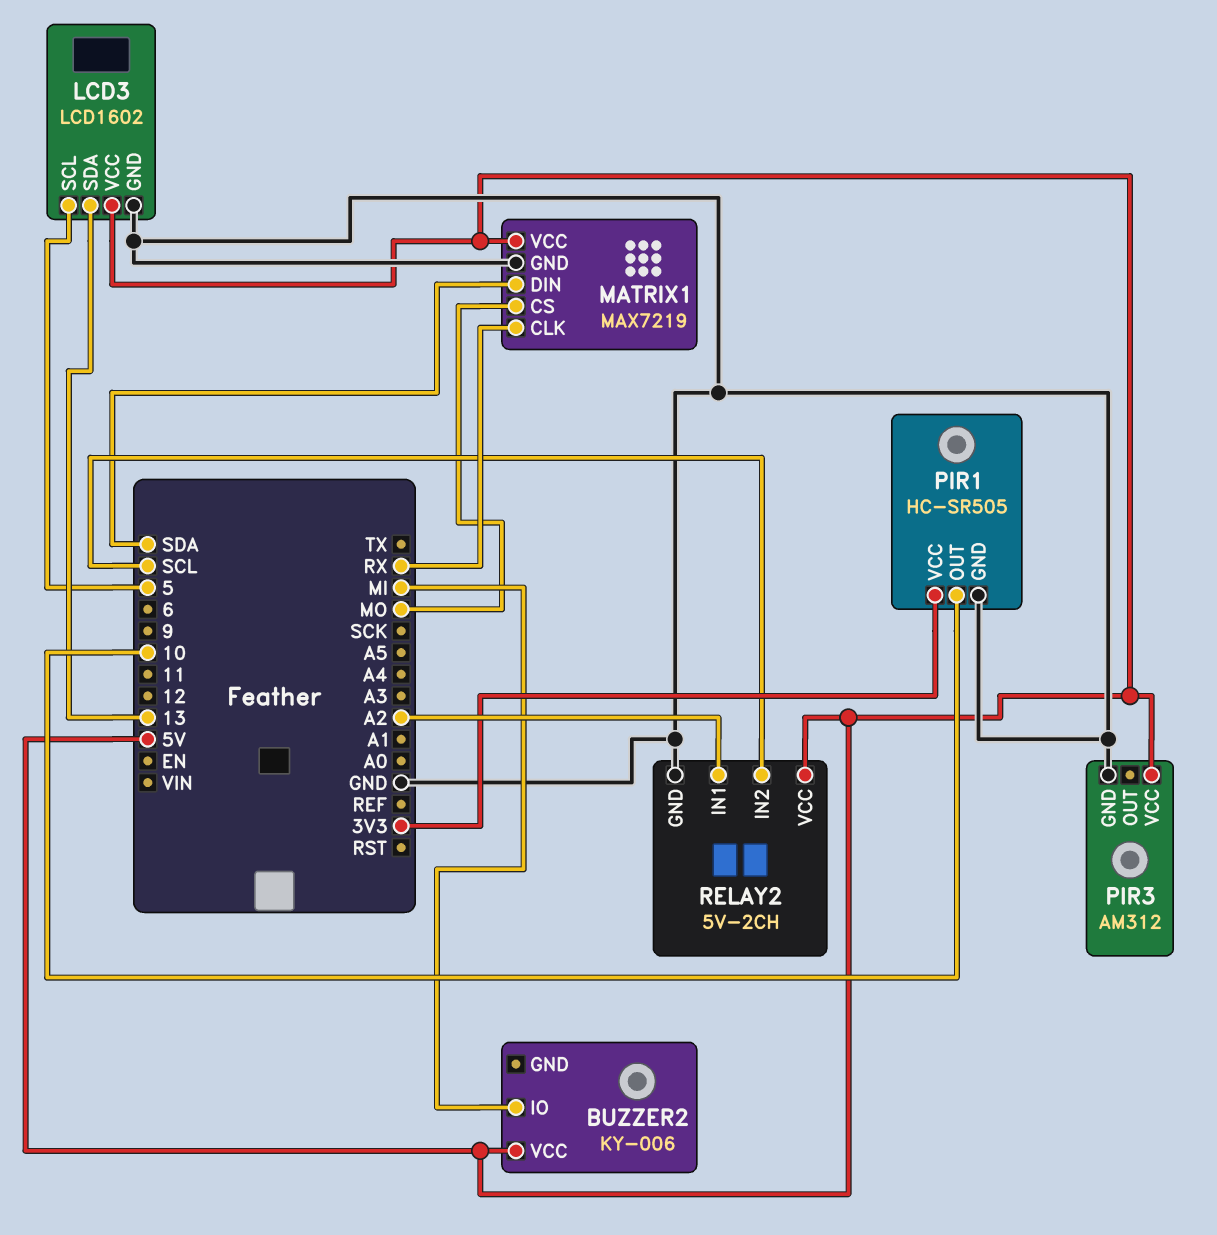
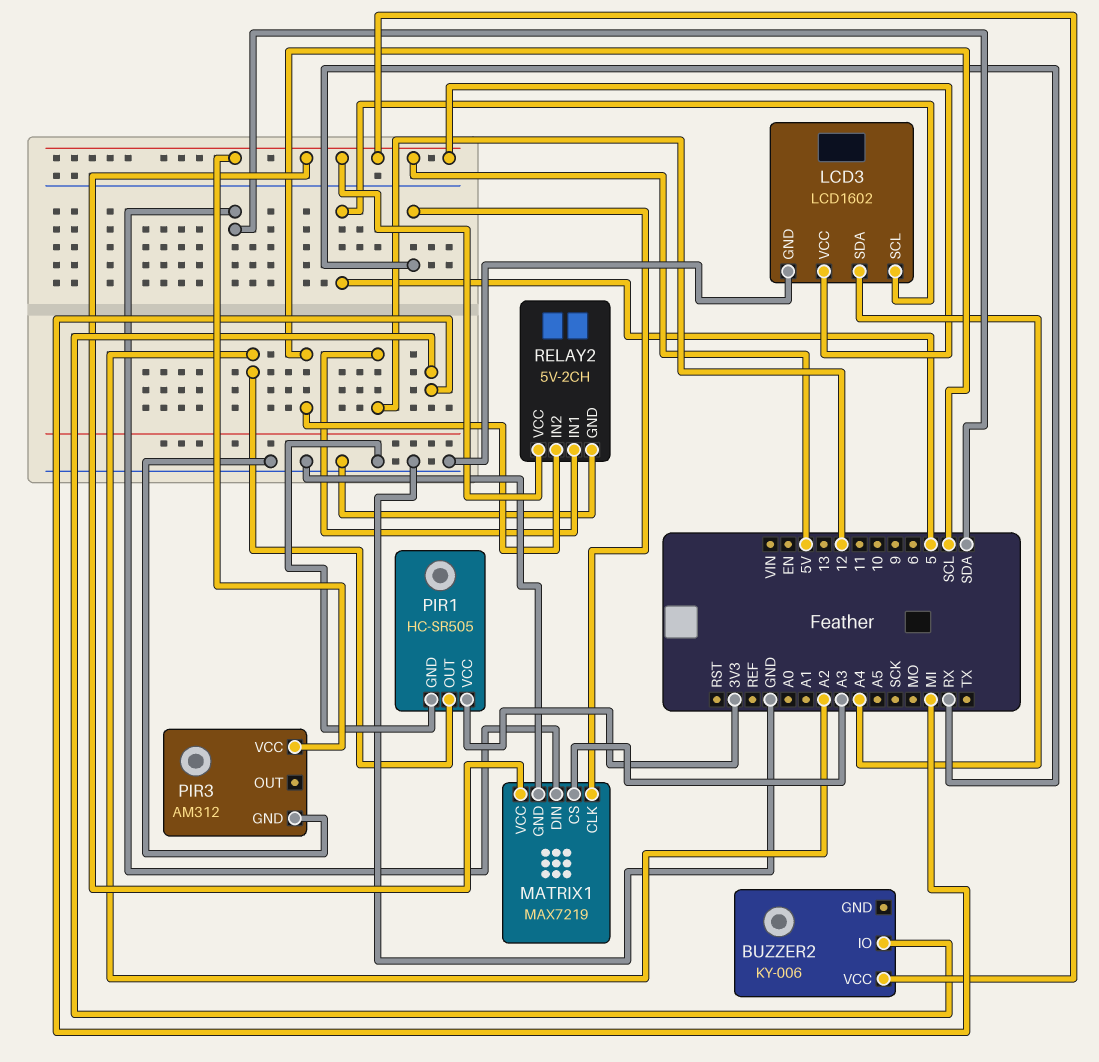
LCD3 pin SDA: 13 -> A4
MATRIX1 pin CS: MO -> A3
PIR1 pin OUT: 10 -> A2
RELAY2 pin IN1: A2 -> 12

